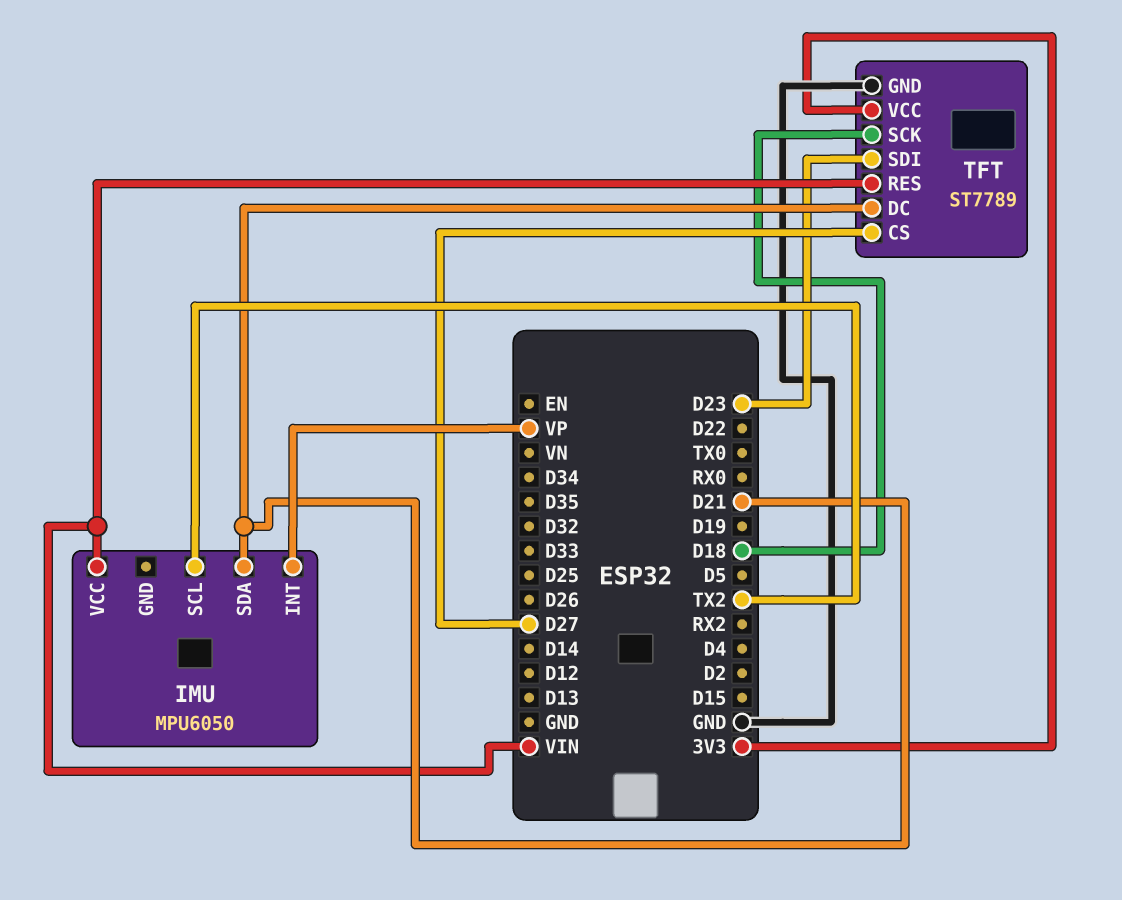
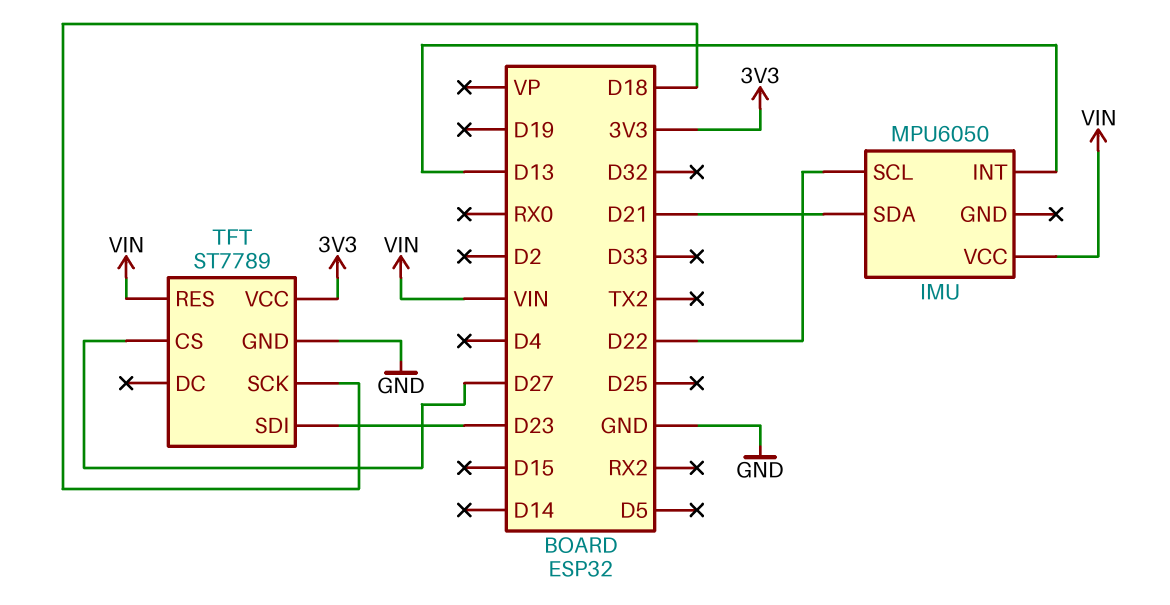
IMU pin INT: VP -> D13
IMU pin SCL: TX2 -> D22
TFT pin DC: D21 -> none

